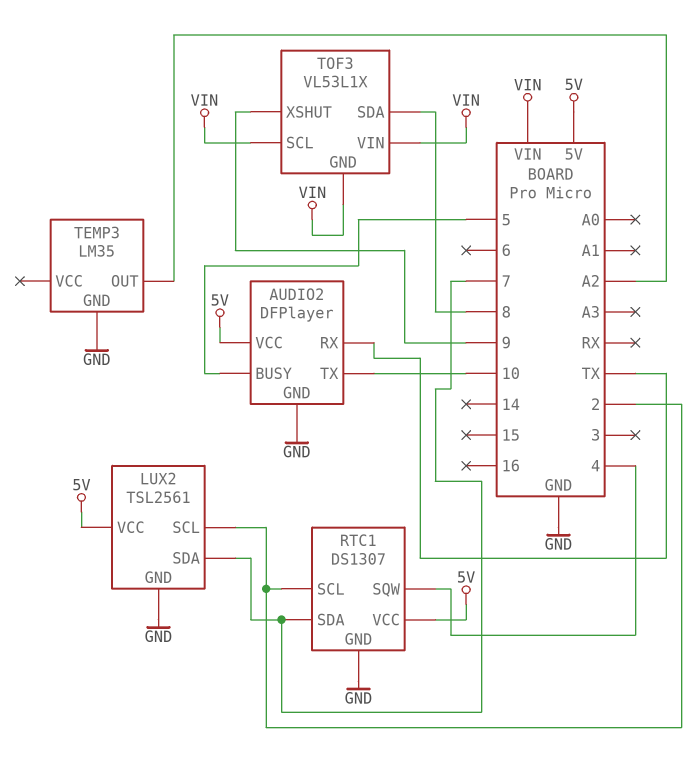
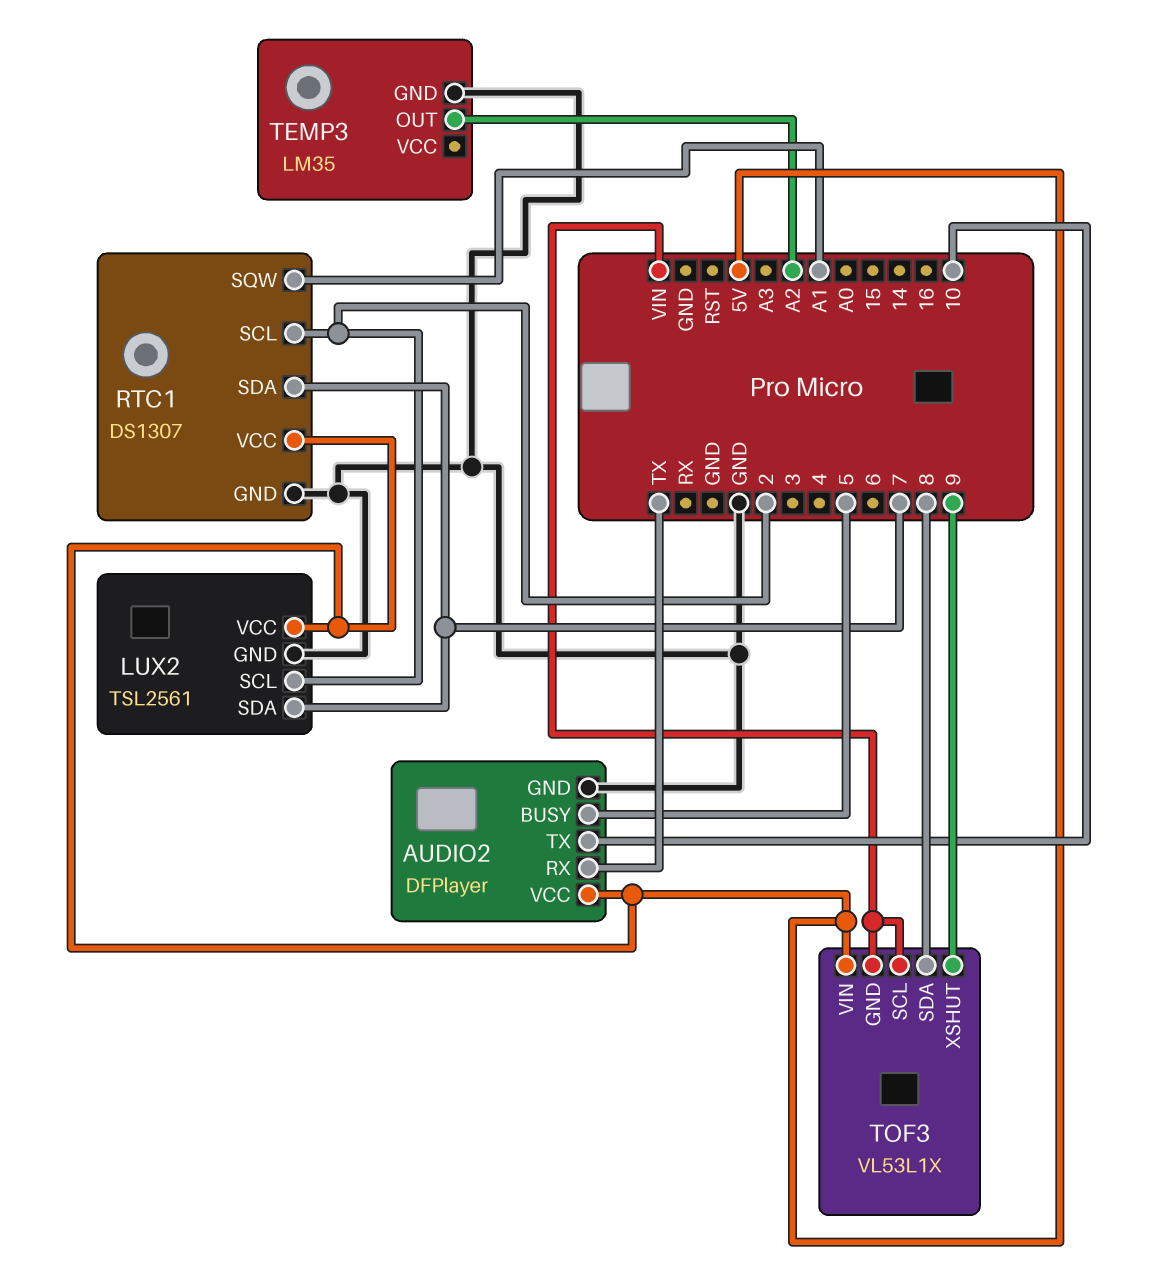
RTC1 pin SQW: 4 -> A1
TOF3 pin VIN: VIN -> 5V

